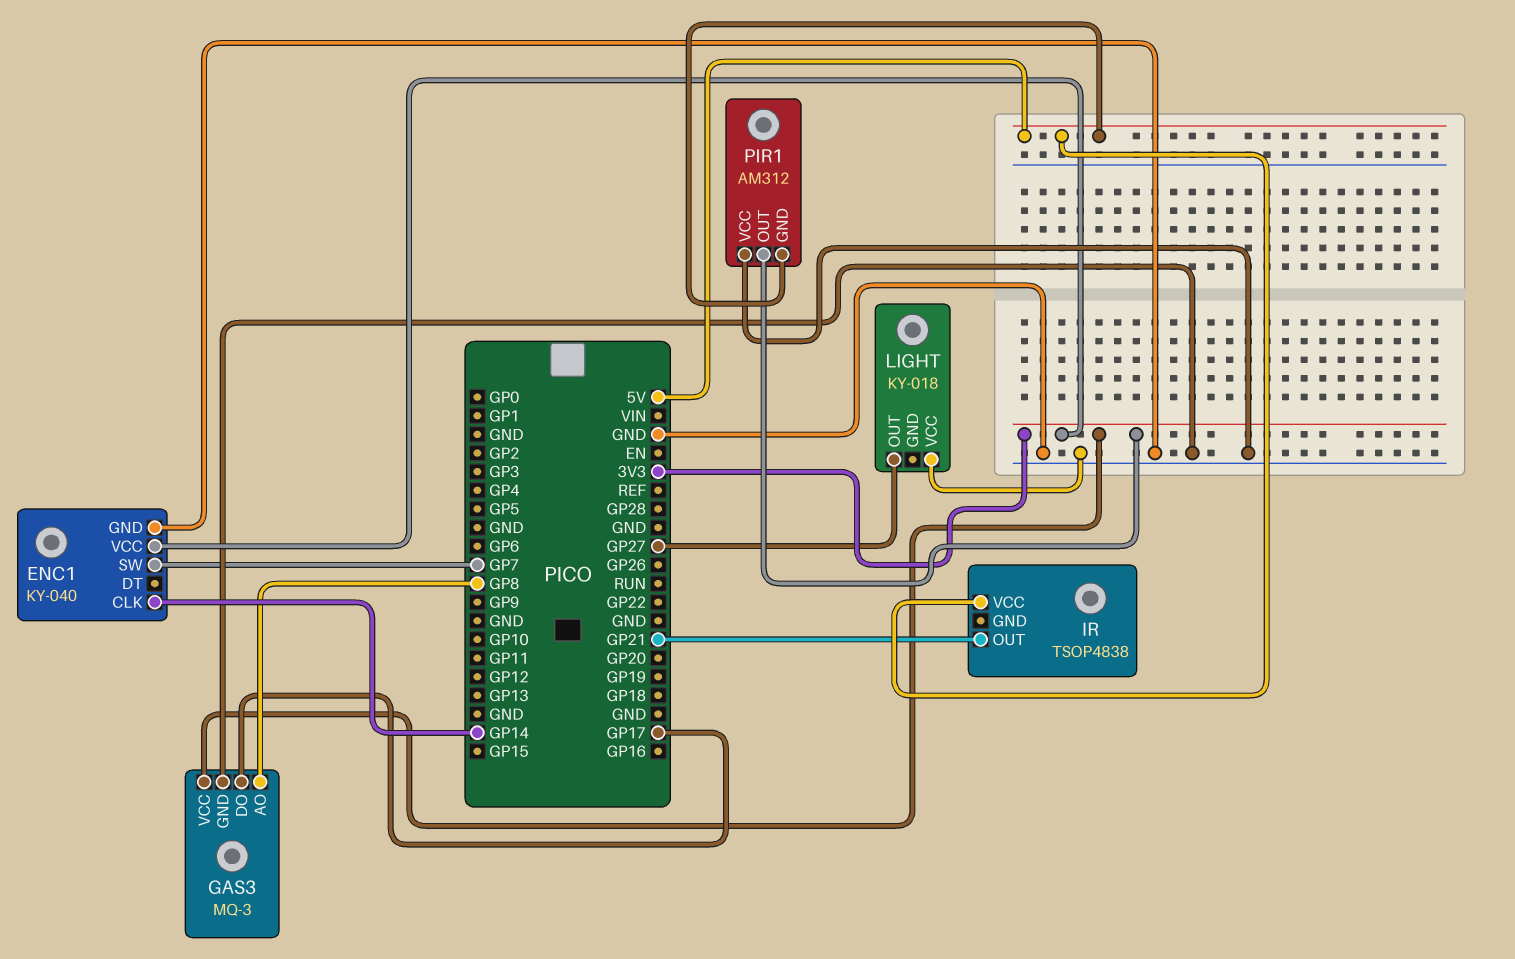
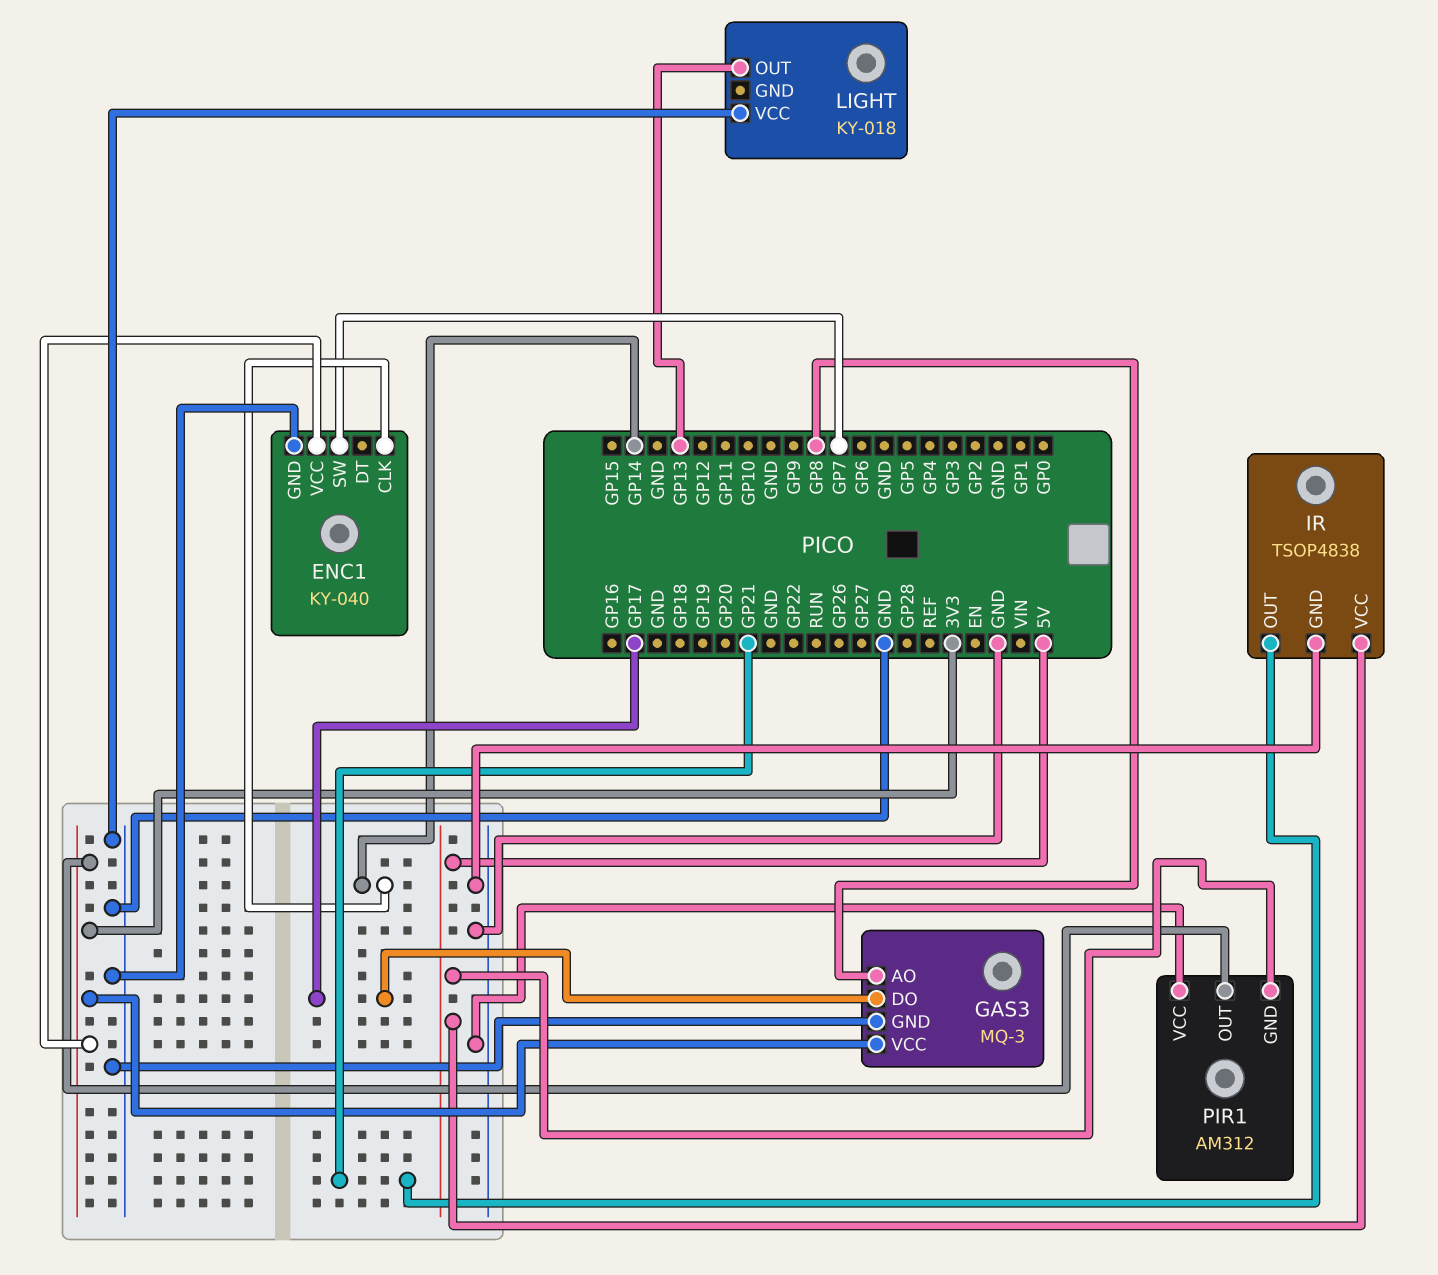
IR pin GND: none -> GND
LIGHT pin OUT: GP27 -> GP13

